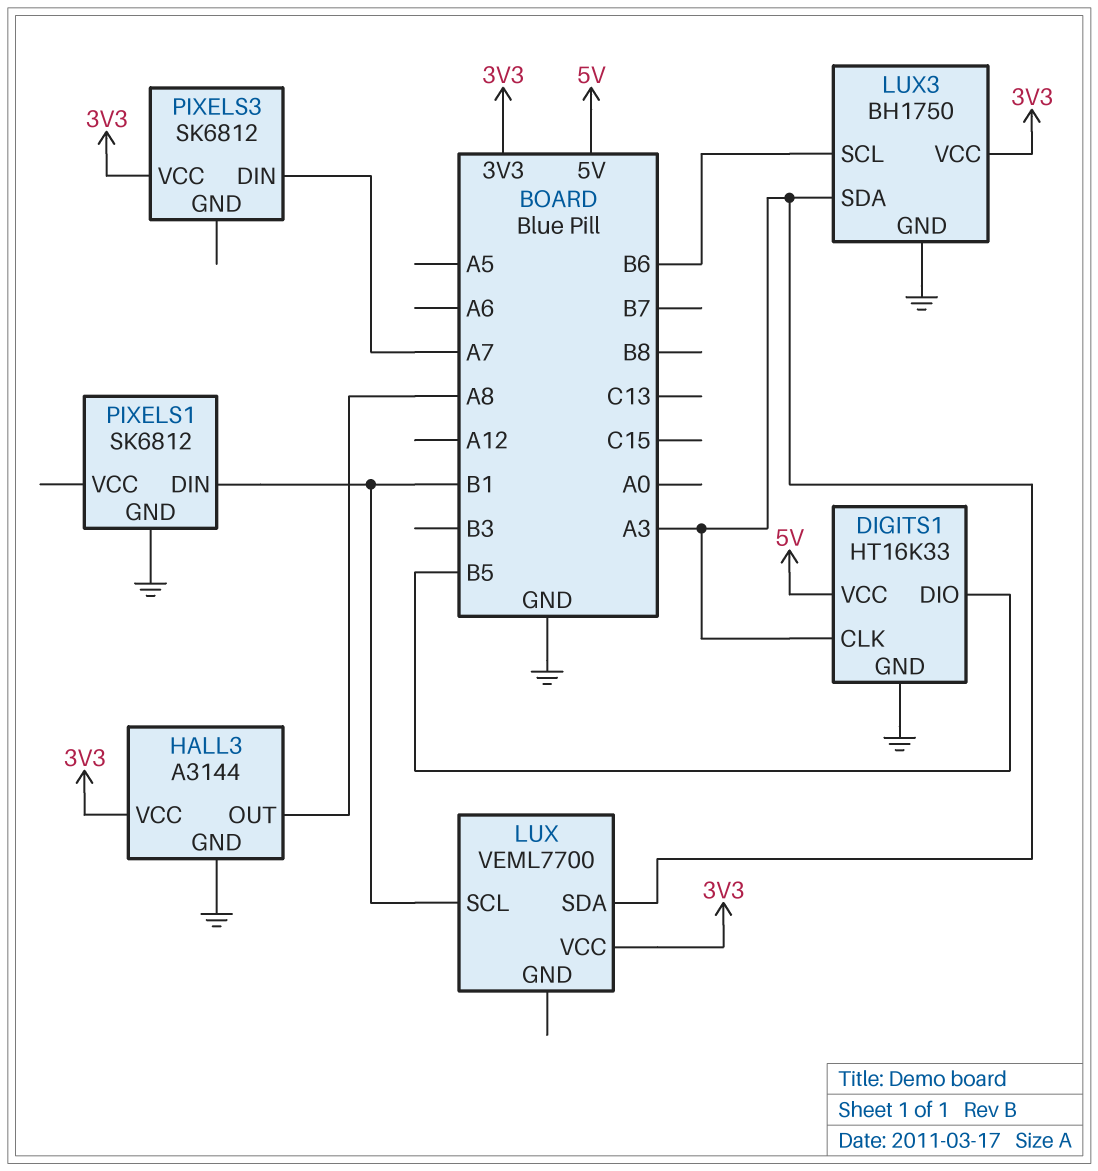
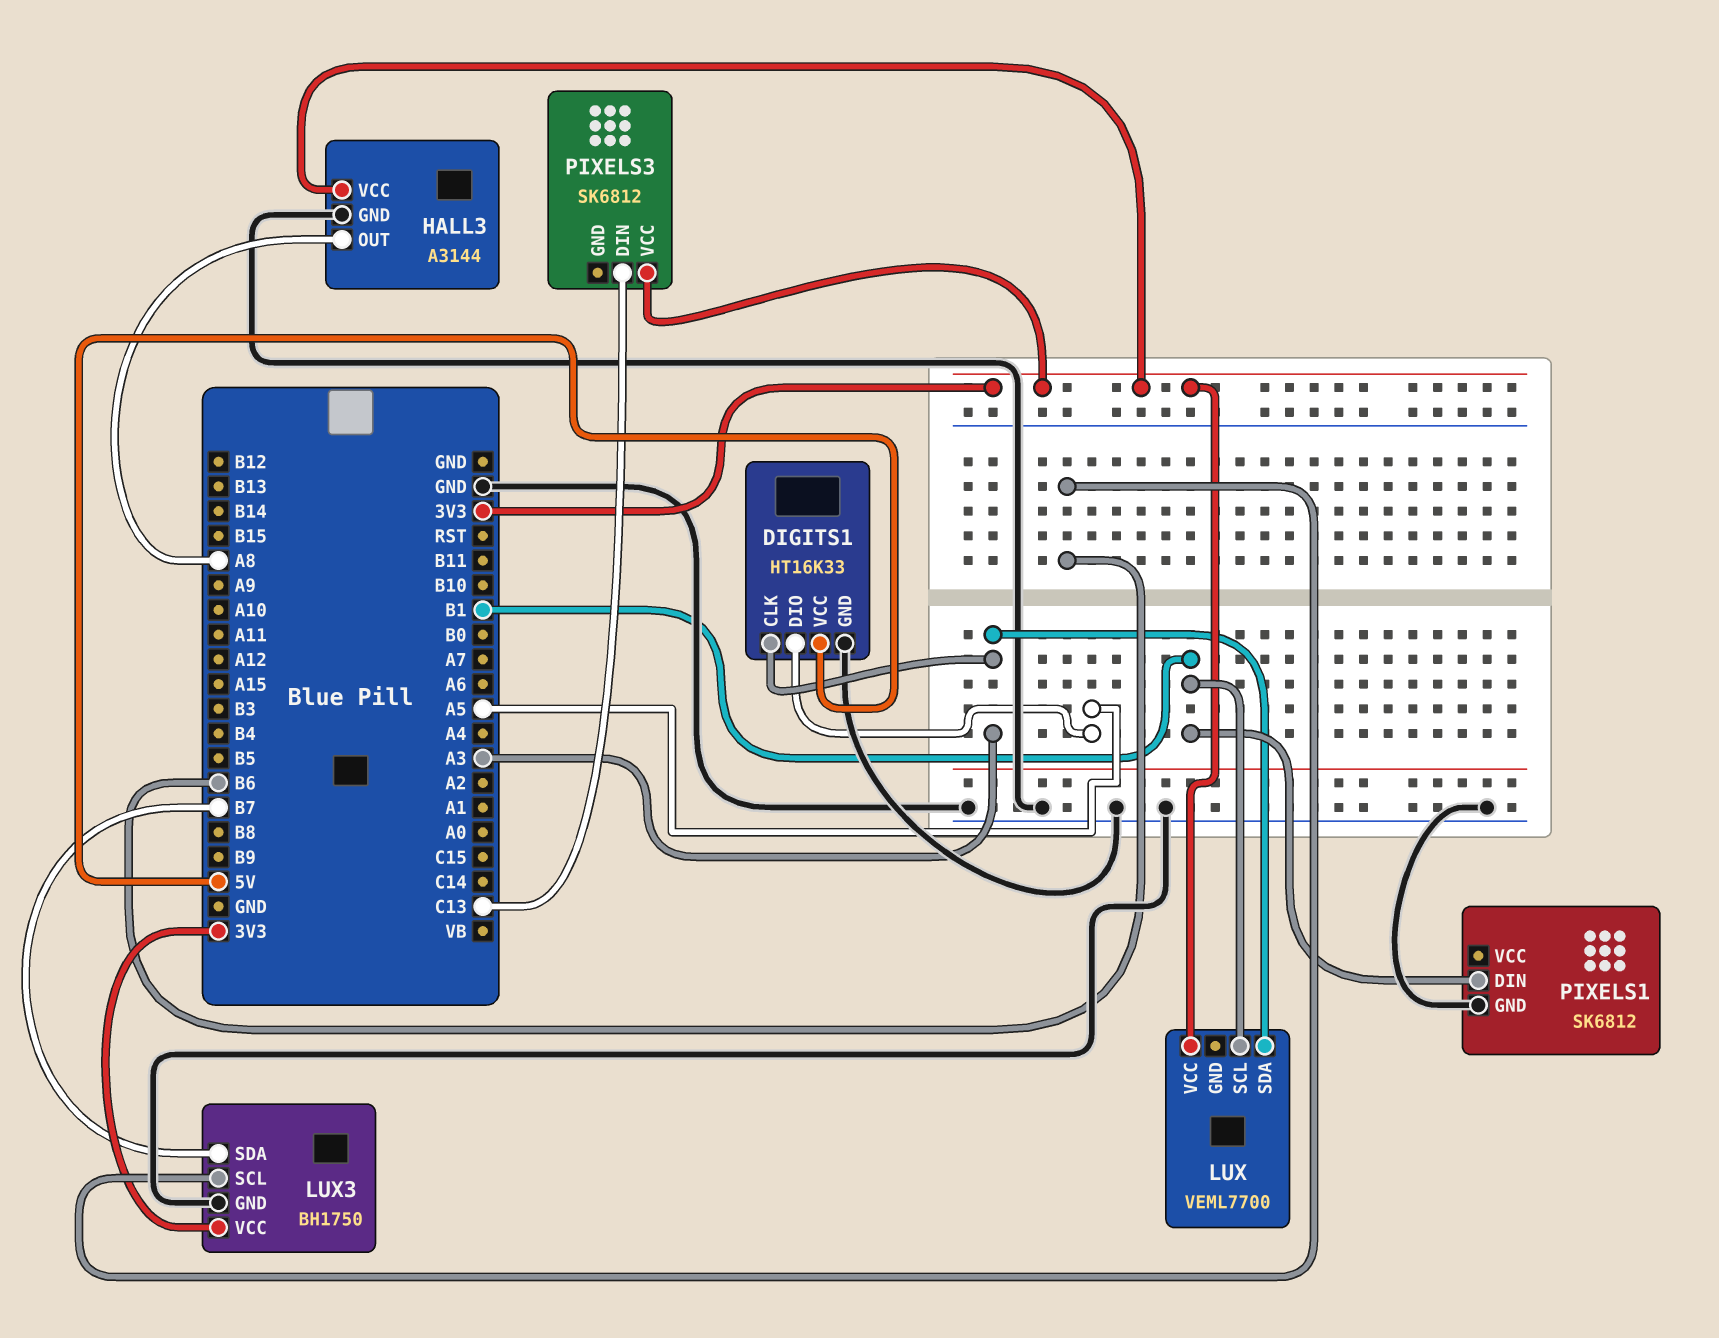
DIGITS1 pin DIO: B5 -> A5
LUX3 pin SDA: A3 -> B7
PIXELS3 pin DIN: A7 -> C13

